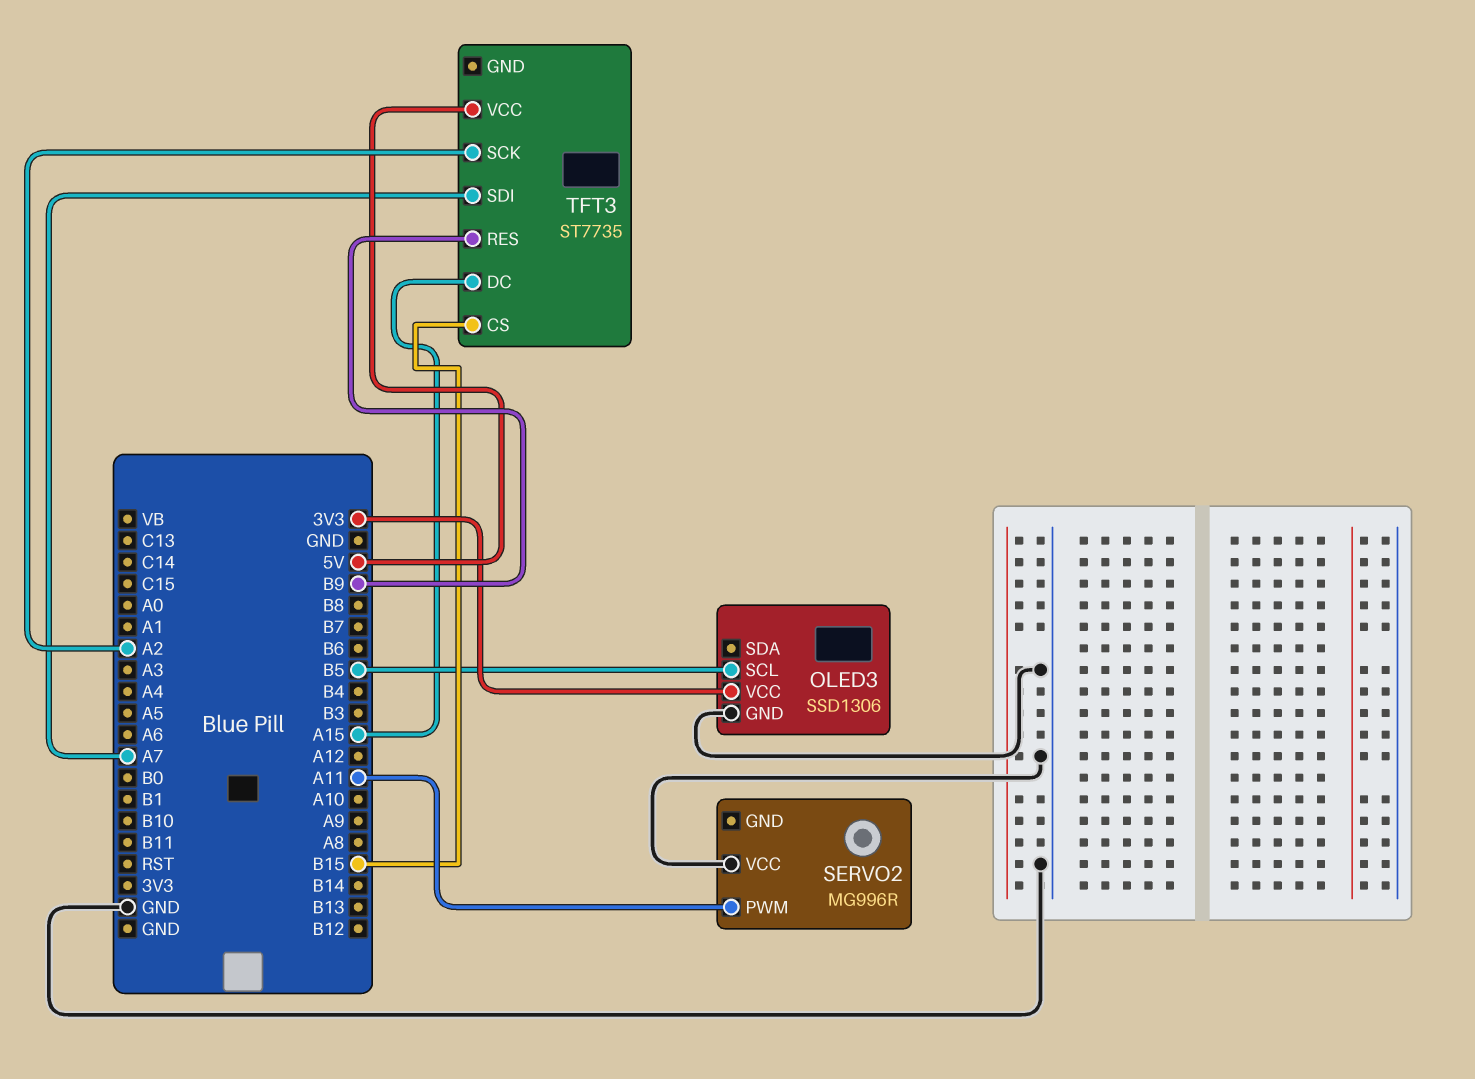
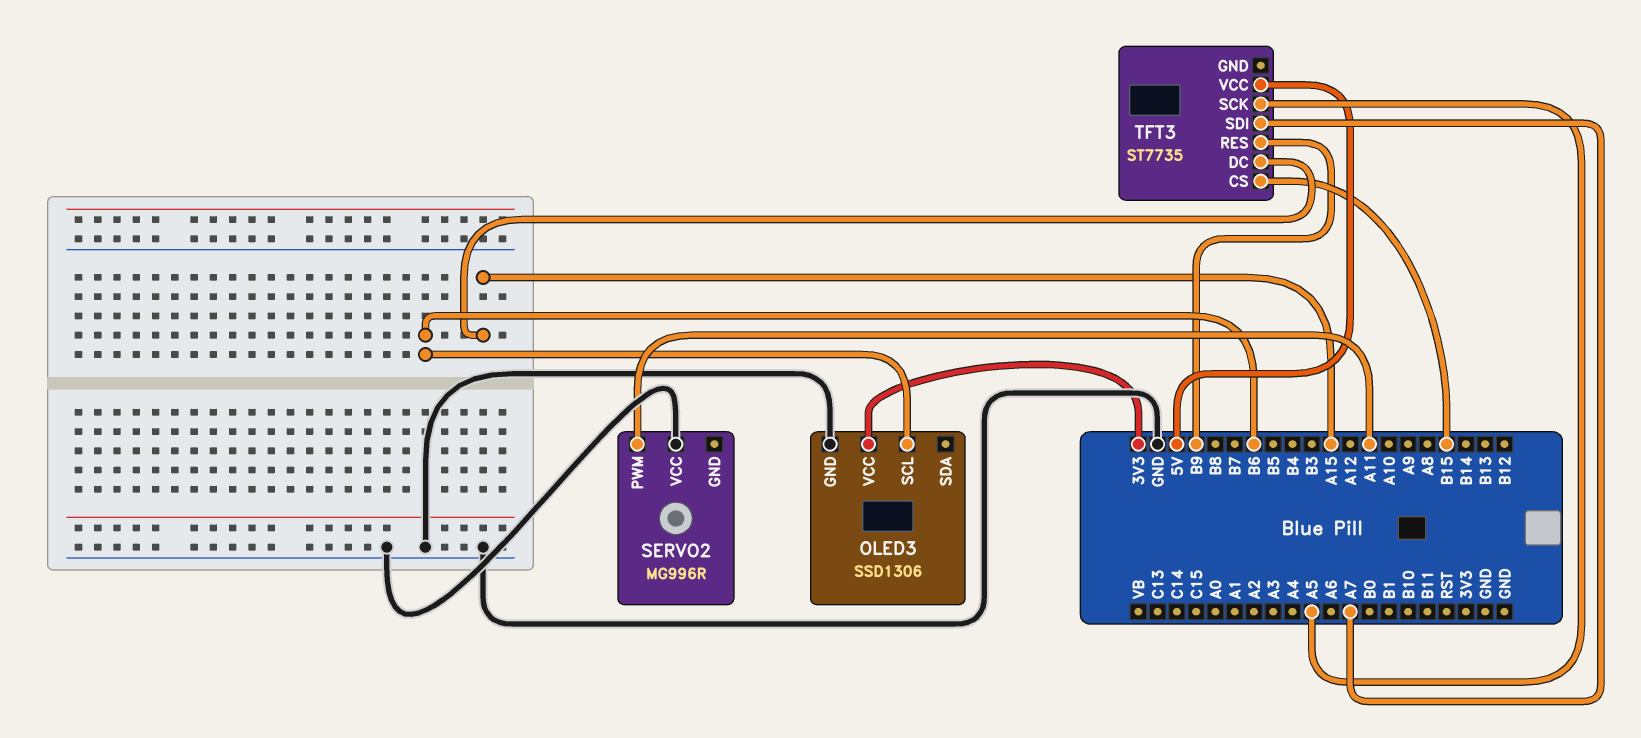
OLED3 pin SCL: B5 -> B6
TFT3 pin SCK: A2 -> A5

